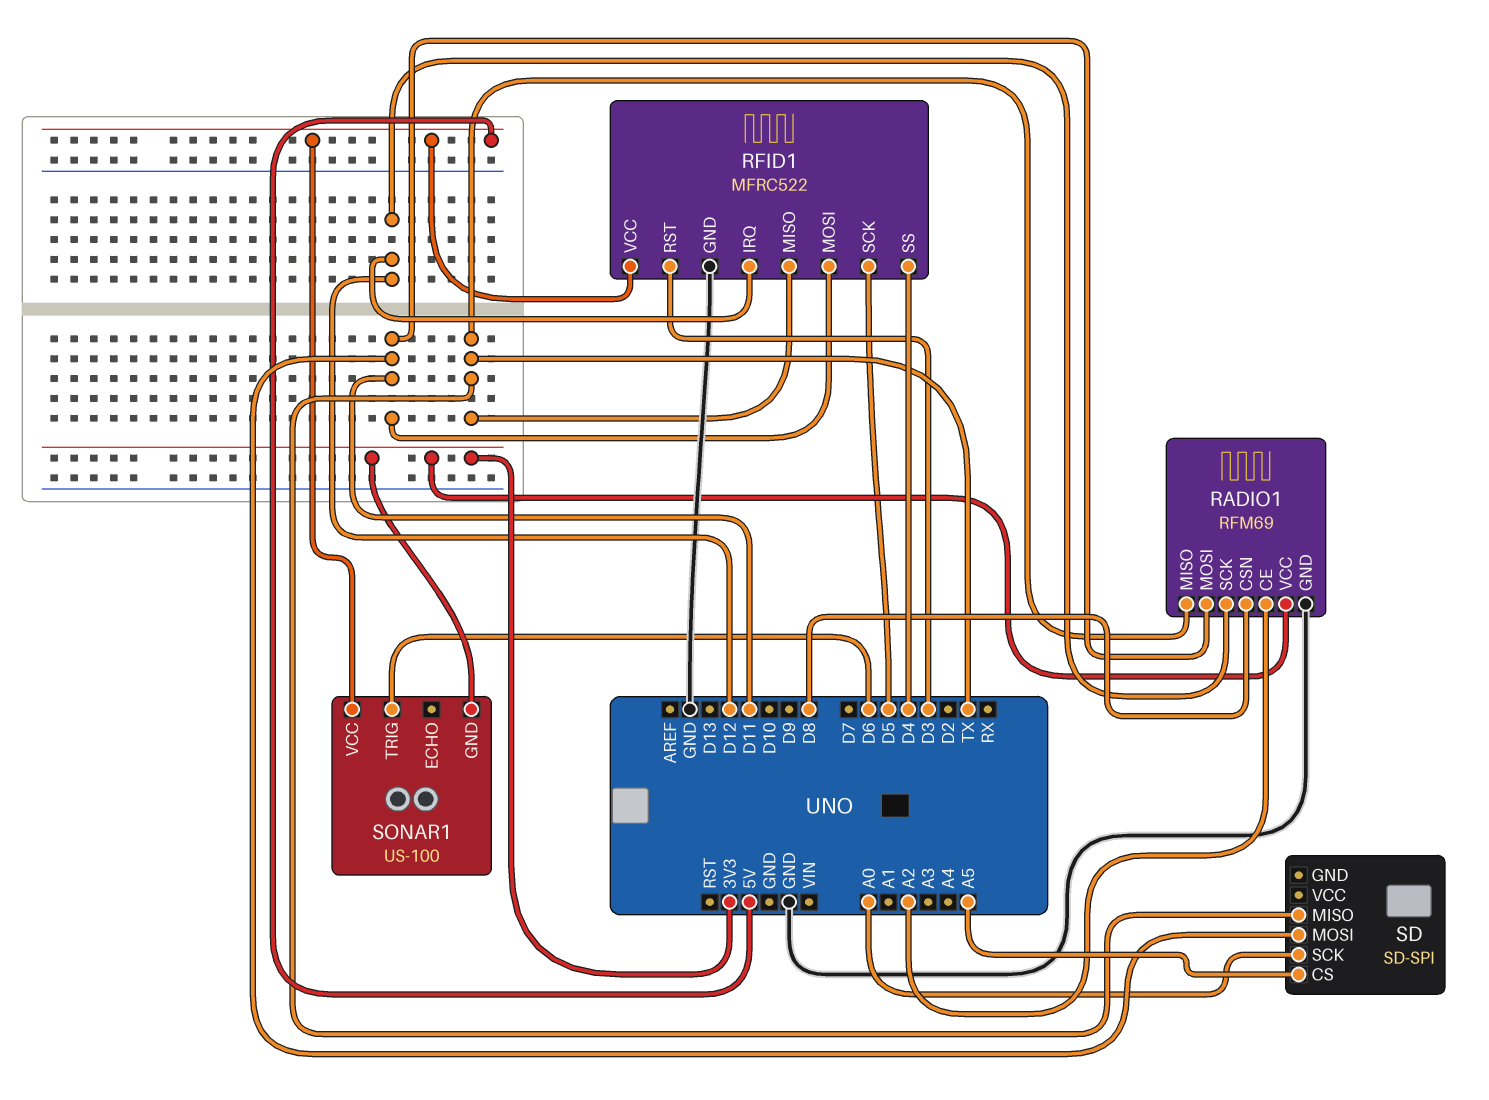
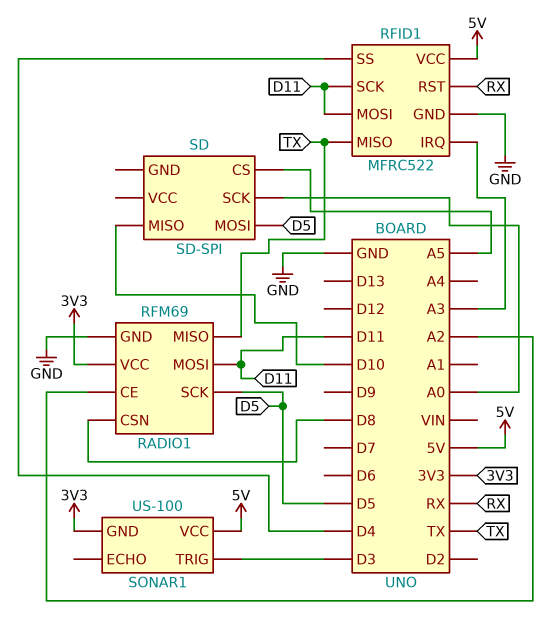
RADIO1 pin SCK: D12 -> D5
RFID1 pin IRQ: D12 -> A3
RFID1 pin RST: D3 -> RX
RFID1 pin SCK: D5 -> D11
SD pin MISO: TX -> D10
SD pin MOSI: D11 -> D5
SONAR1 pin TRIG: D6 -> D3

